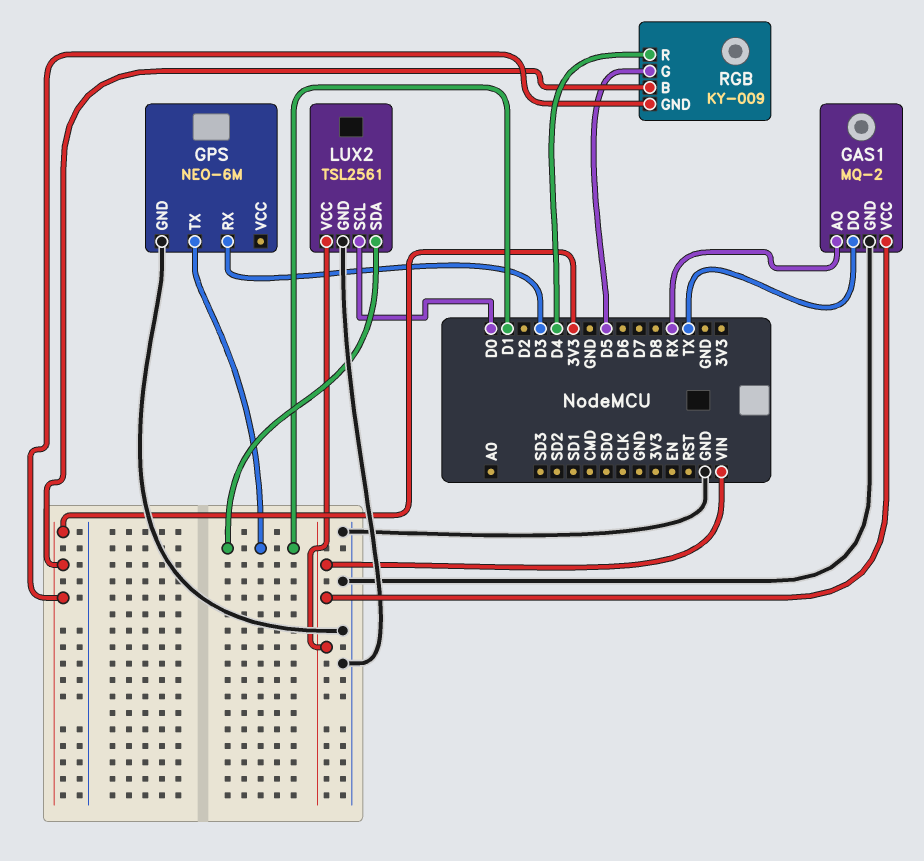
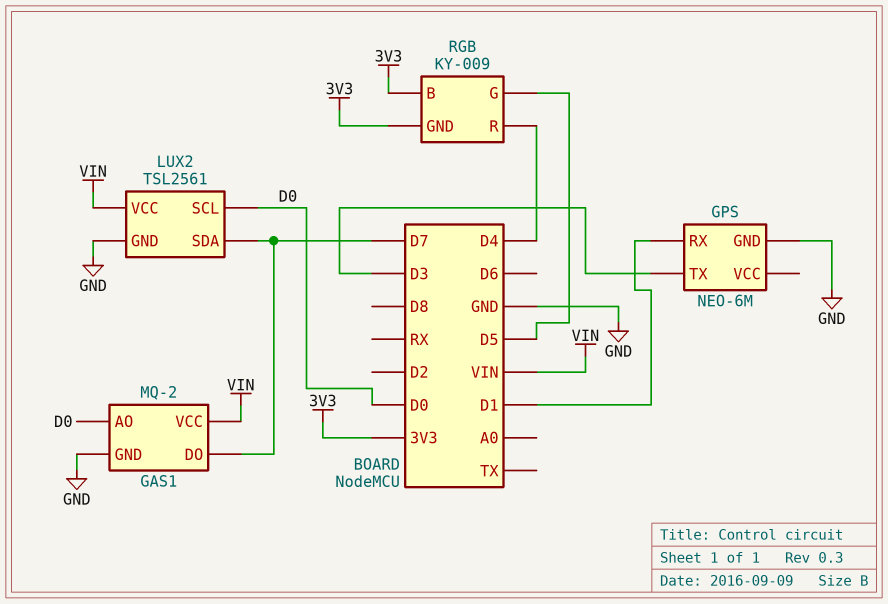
GAS1 pin AO: RX -> D0
GAS1 pin DO: TX -> D7
GPS pin RX: D3 -> D1
GPS pin TX: D1 -> D3
LUX2 pin SDA: D1 -> D7

